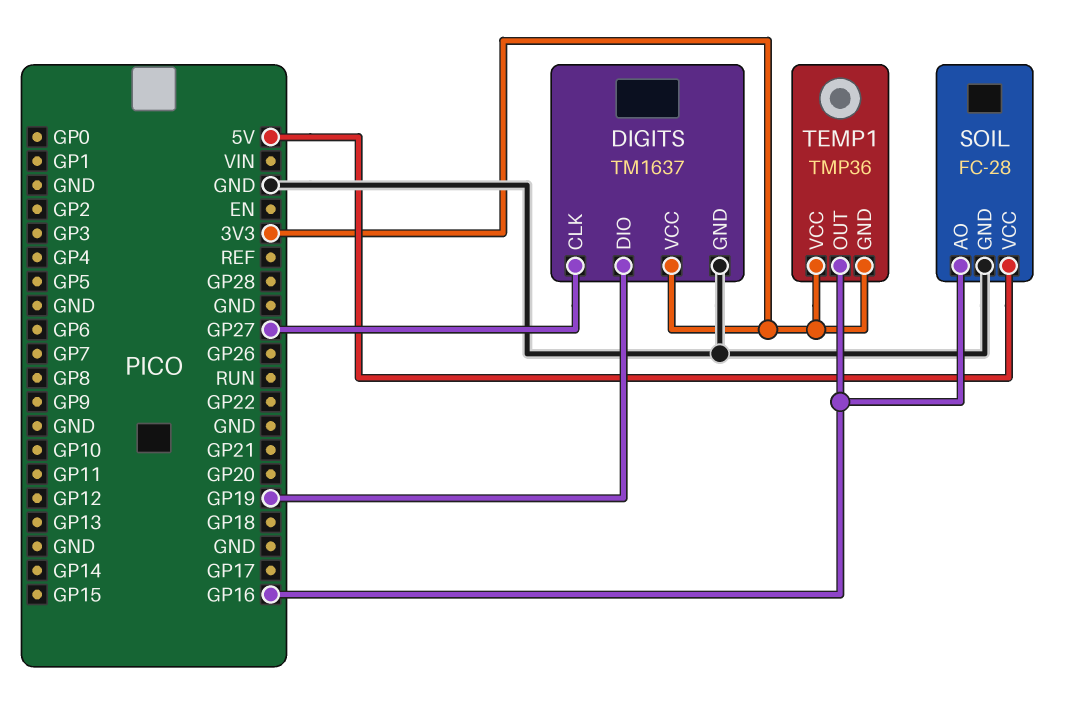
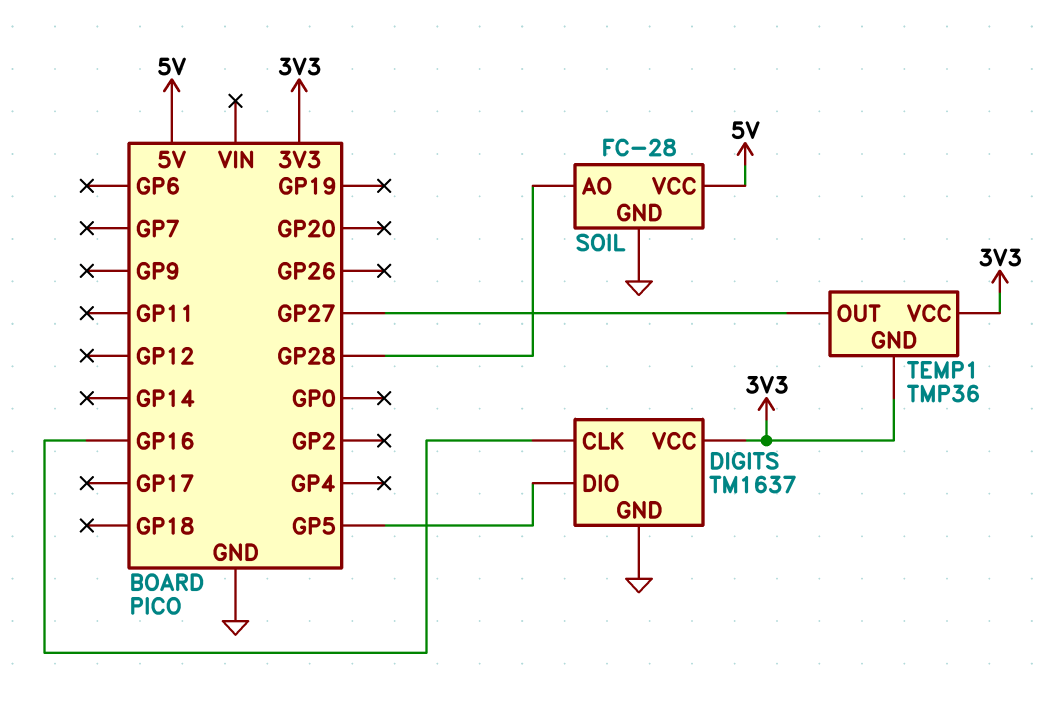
DIGITS pin CLK: GP27 -> GP16
DIGITS pin DIO: GP19 -> GP5
SOIL pin AO: GP16 -> GP28
TEMP1 pin OUT: GP16 -> GP27

